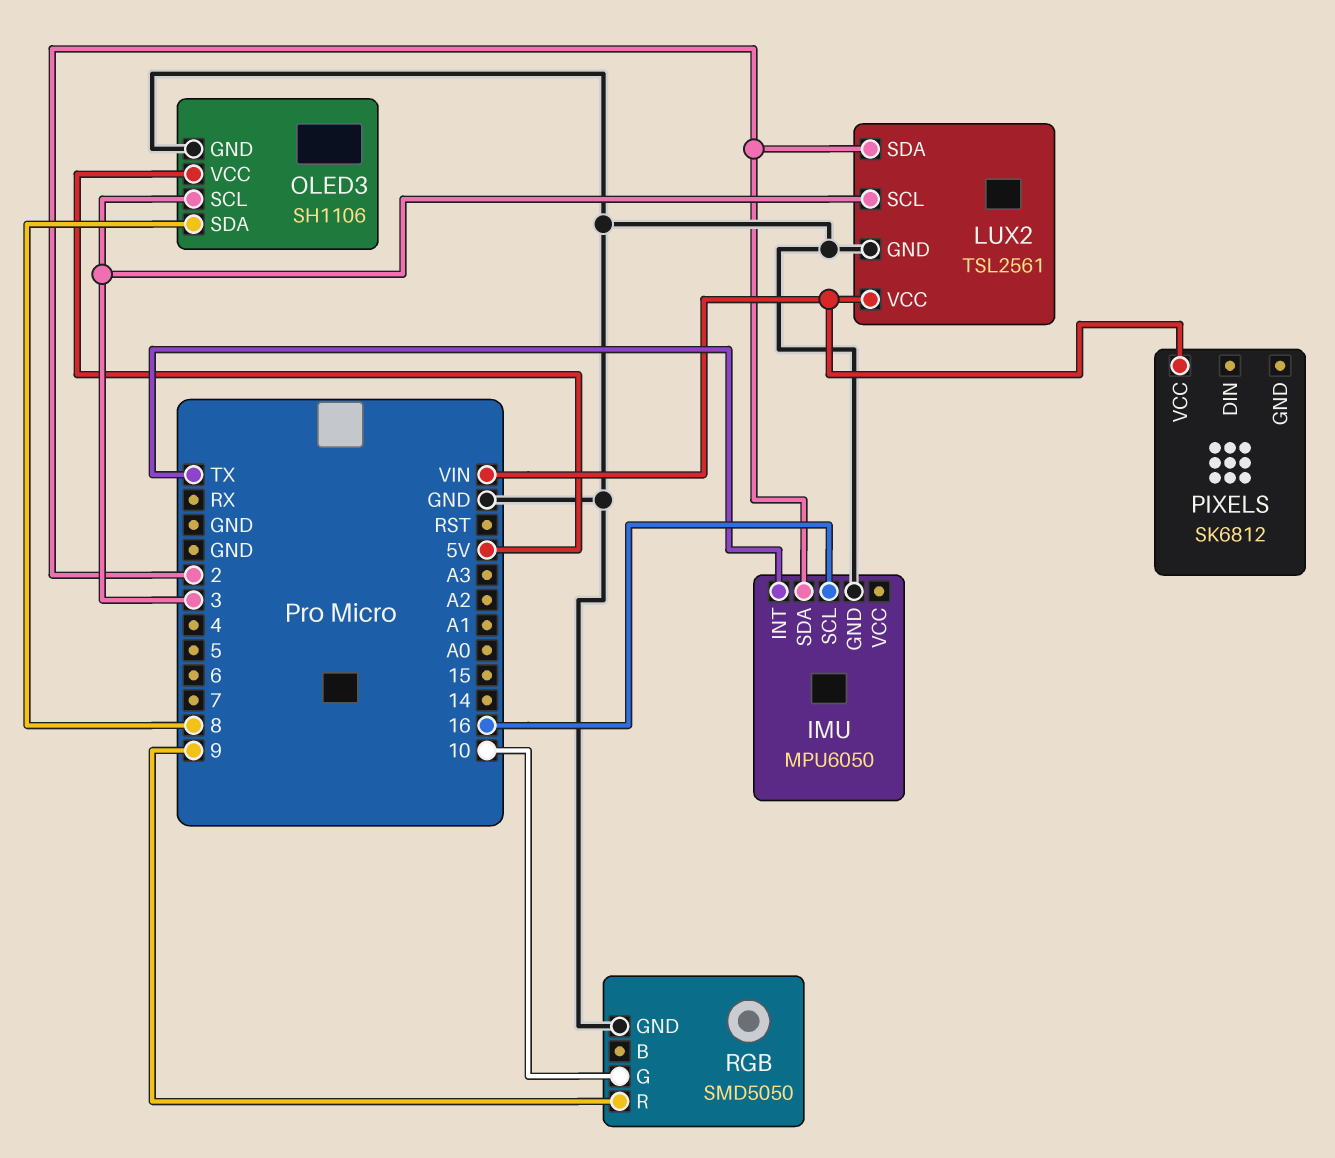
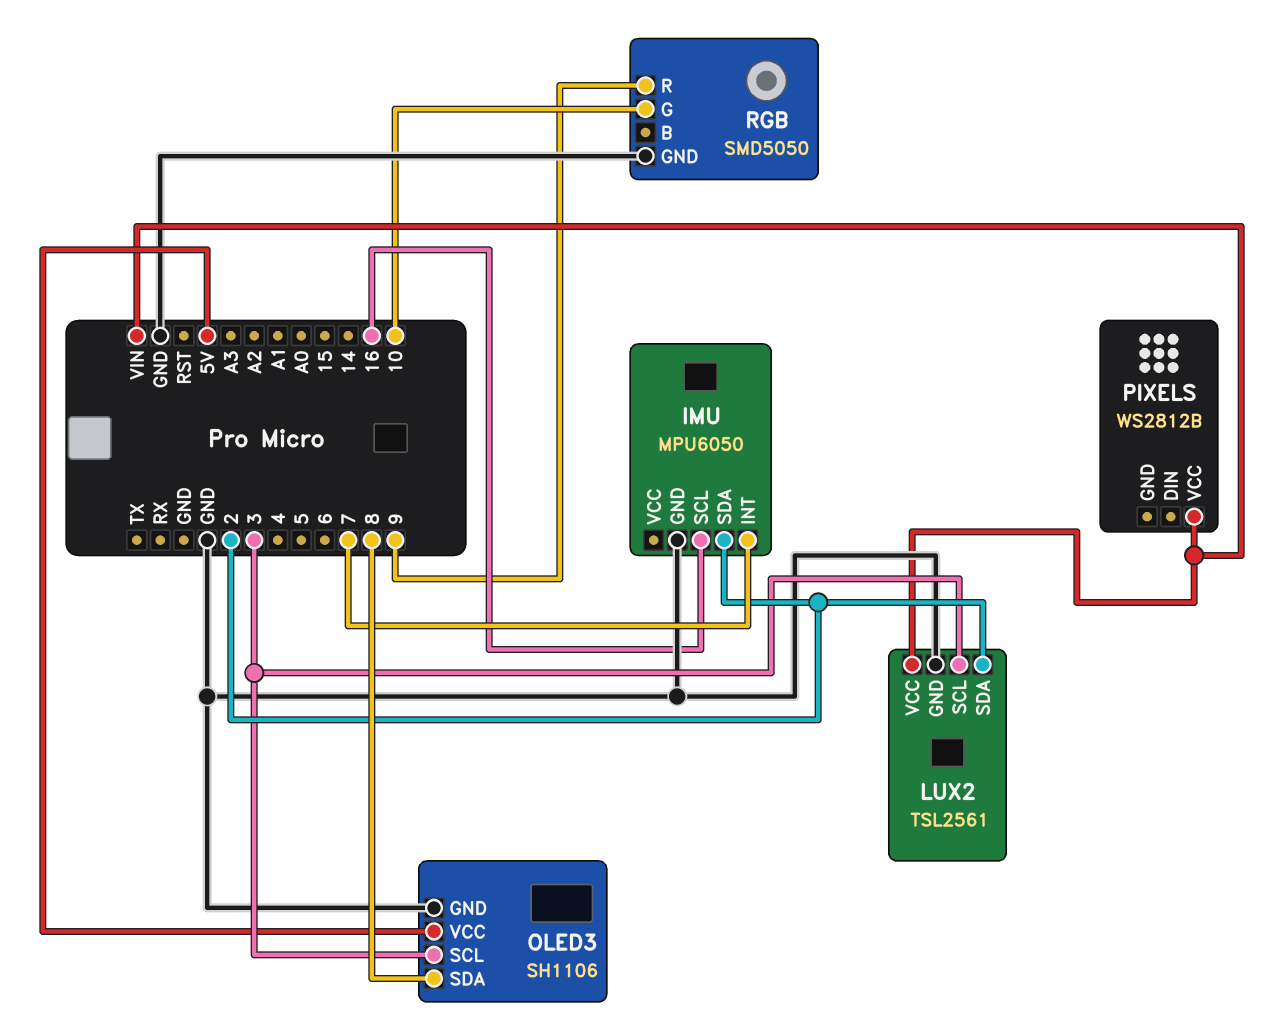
IMU pin INT: TX -> 7
PIXELS: SK6812 -> WS2812B

